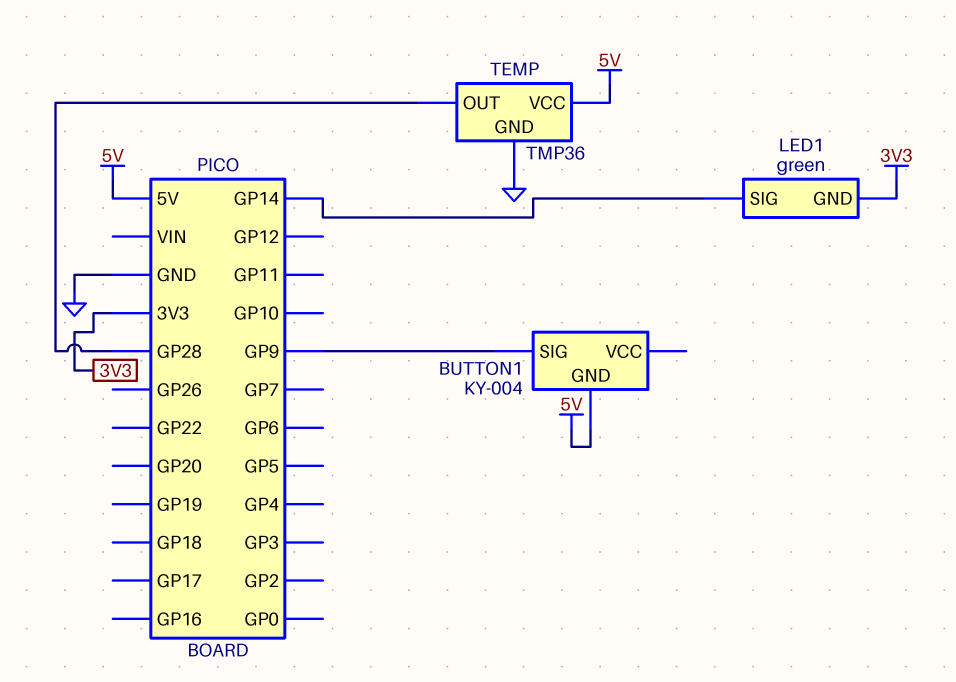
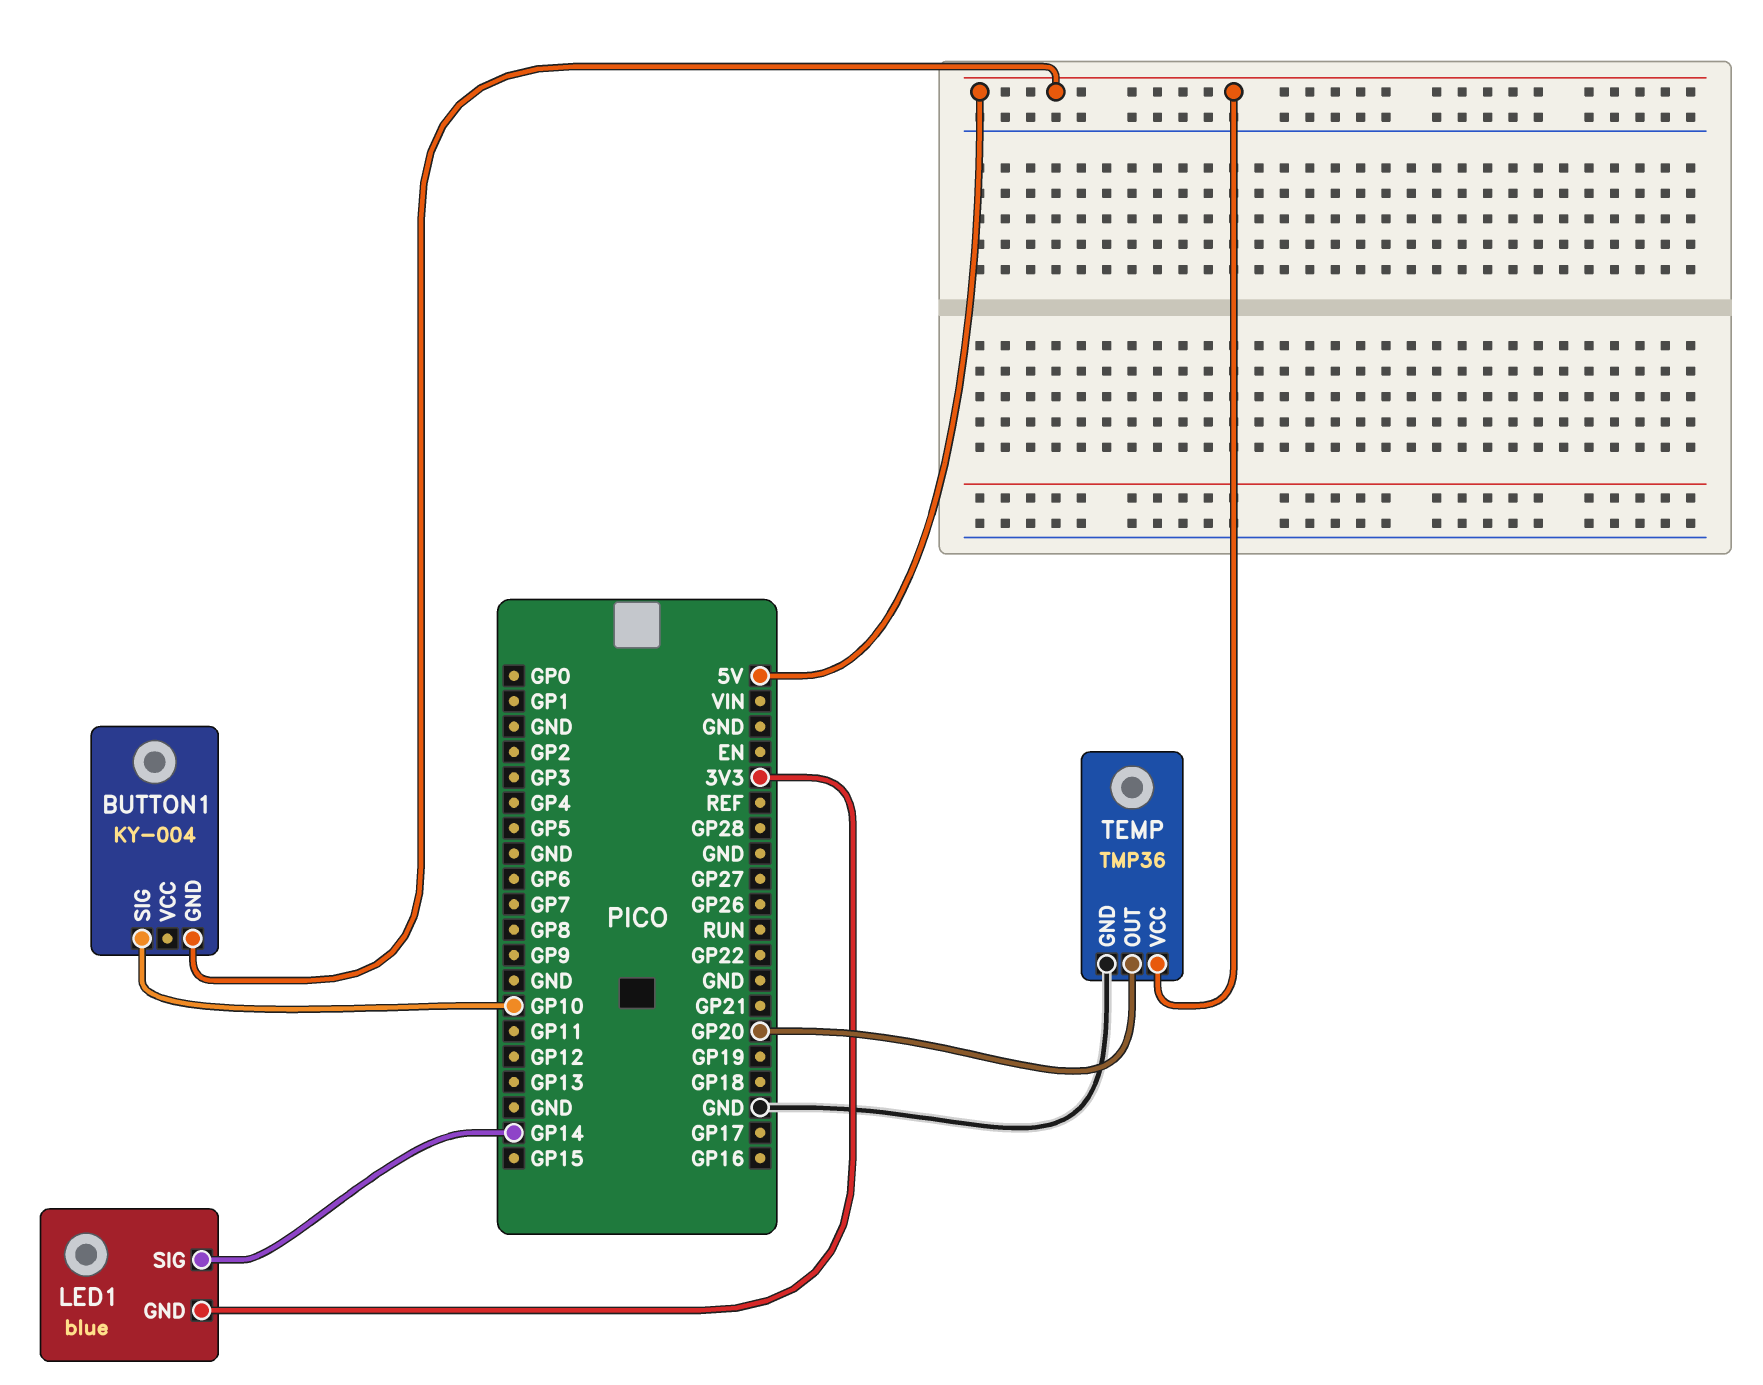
BUTTON1 pin SIG: GP9 -> GP10
LED1: green -> blue
TEMP pin OUT: GP28 -> GP20

